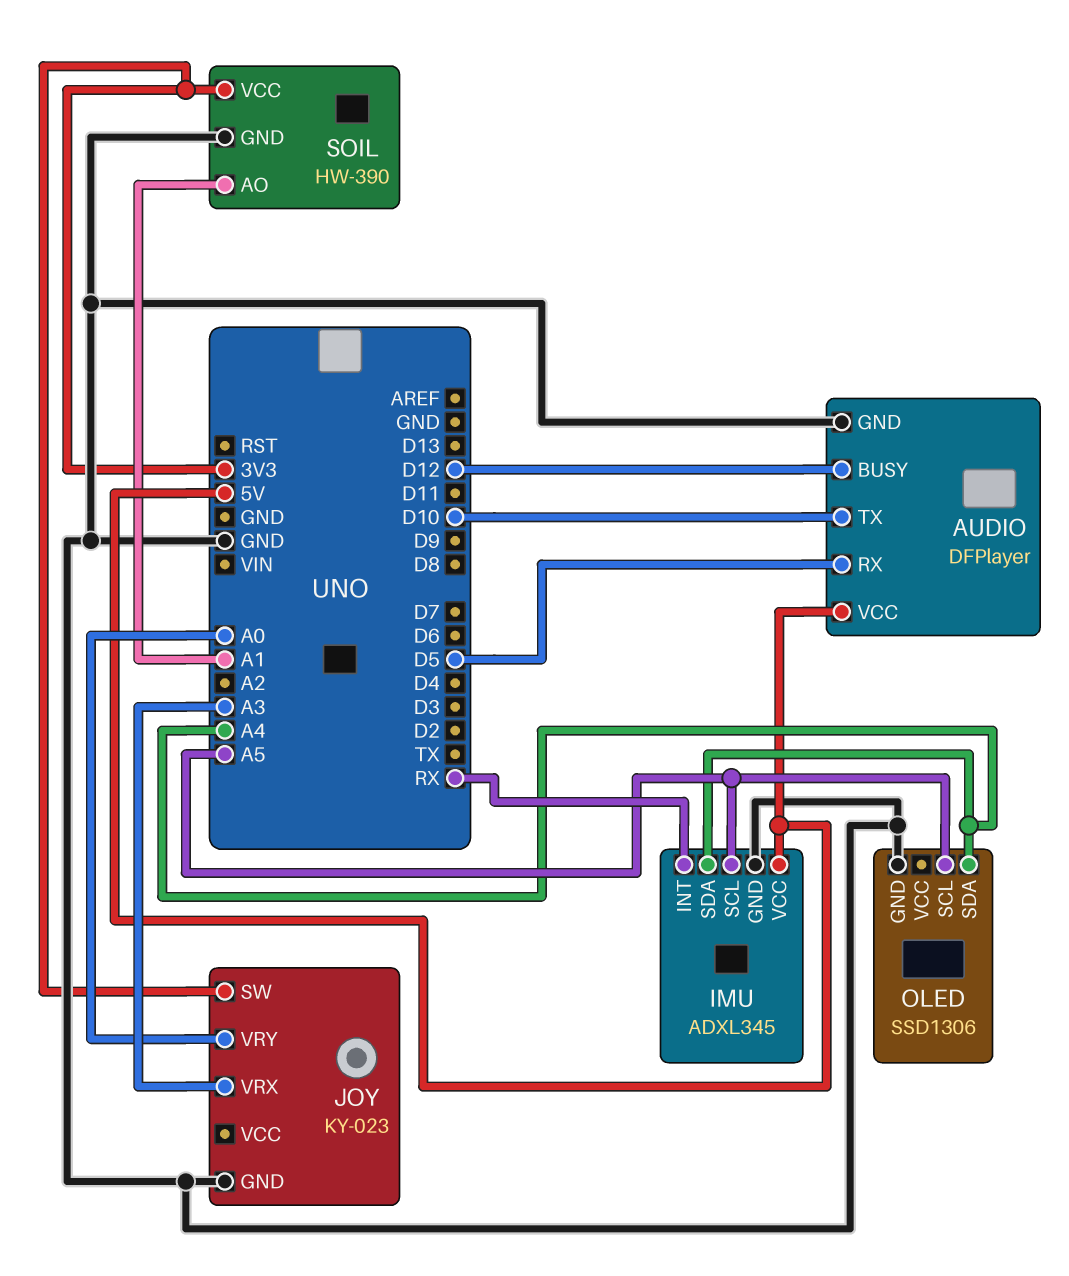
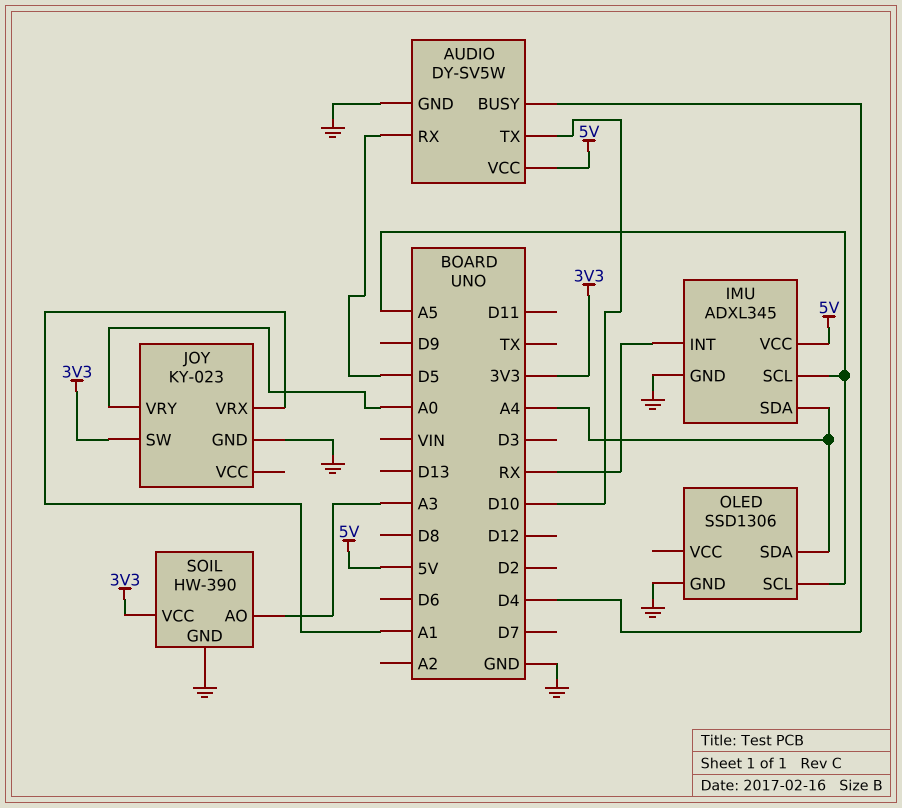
AUDIO: DFPlayer -> DY-SV5W
AUDIO pin BUSY: D12 -> D4
JOY pin VRX: A3 -> A1
SOIL pin AO: A1 -> A3

